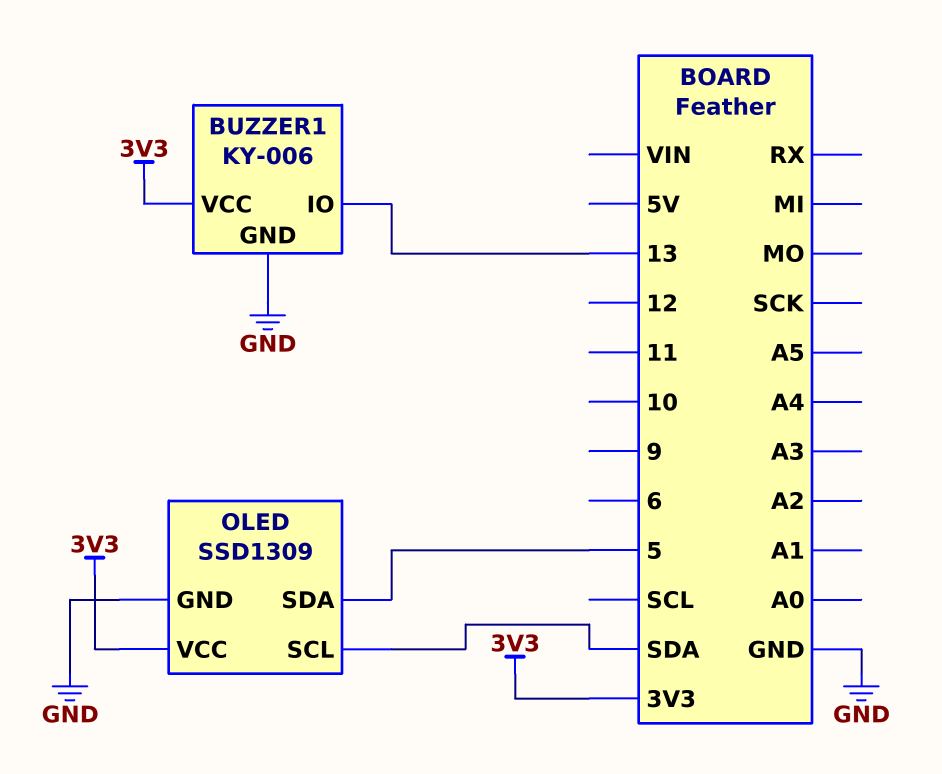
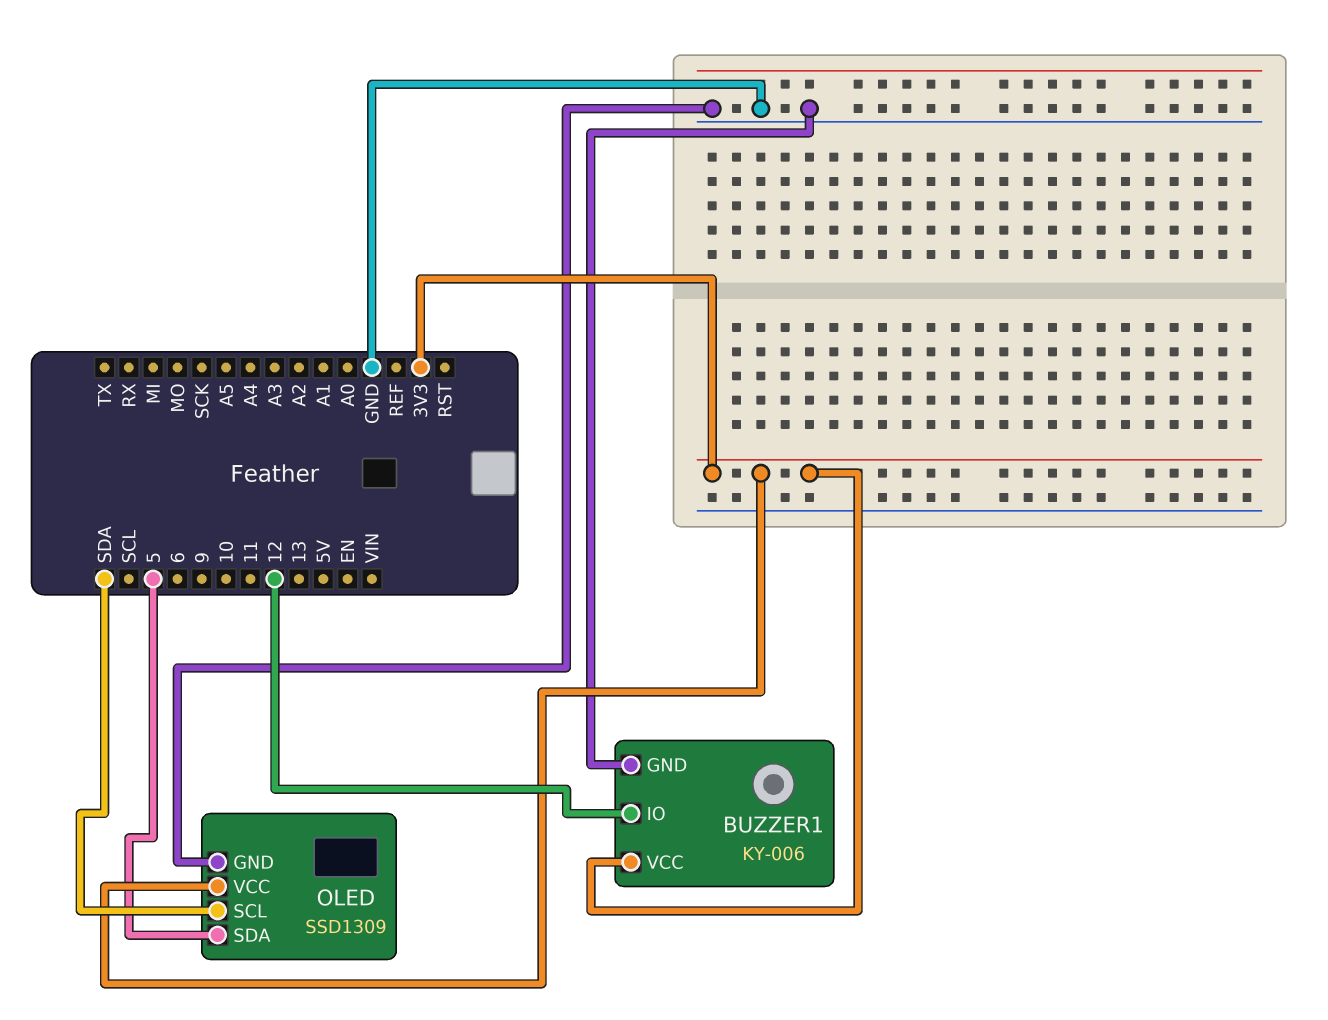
BUZZER1 pin IO: 13 -> 12

